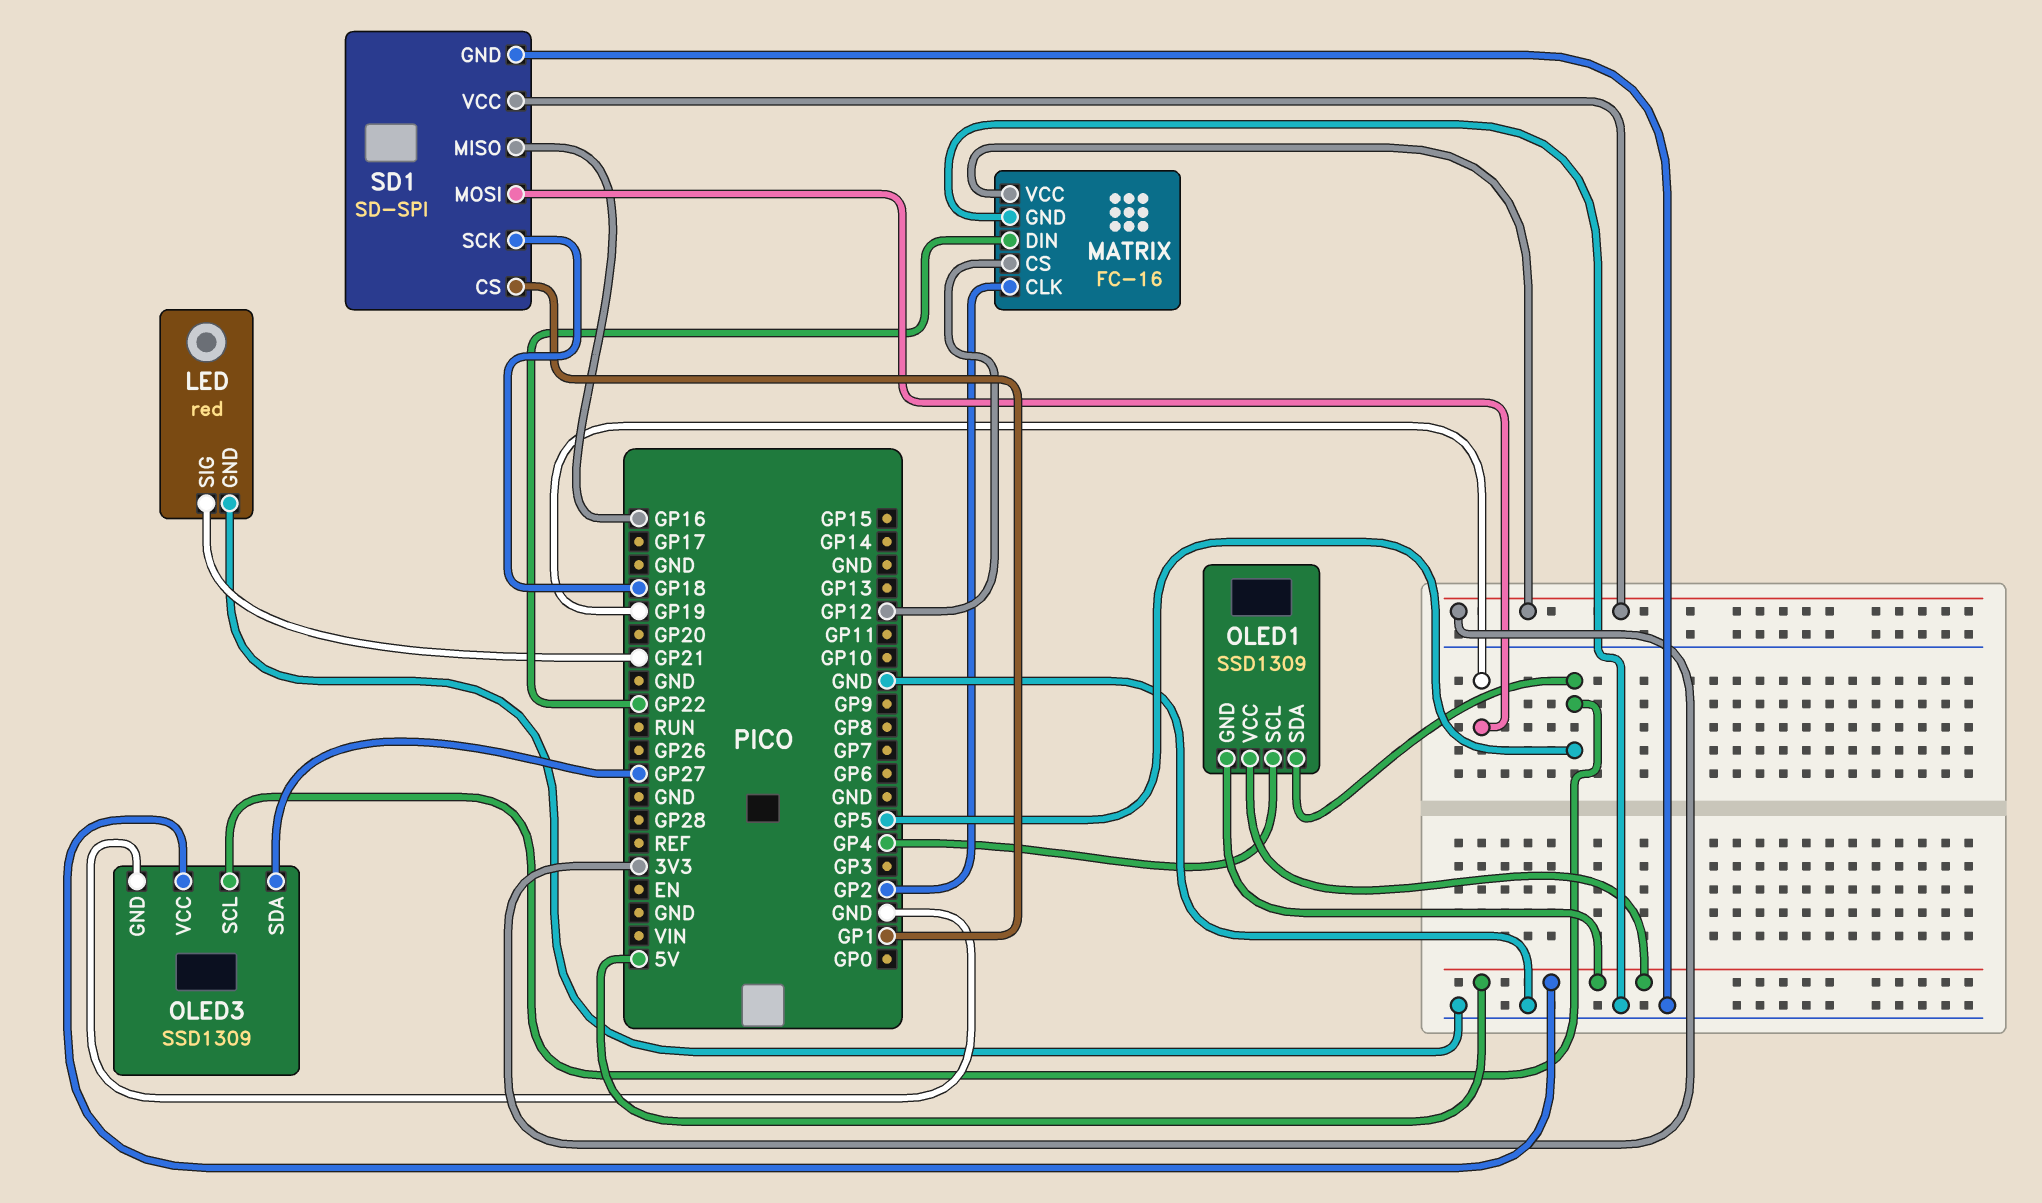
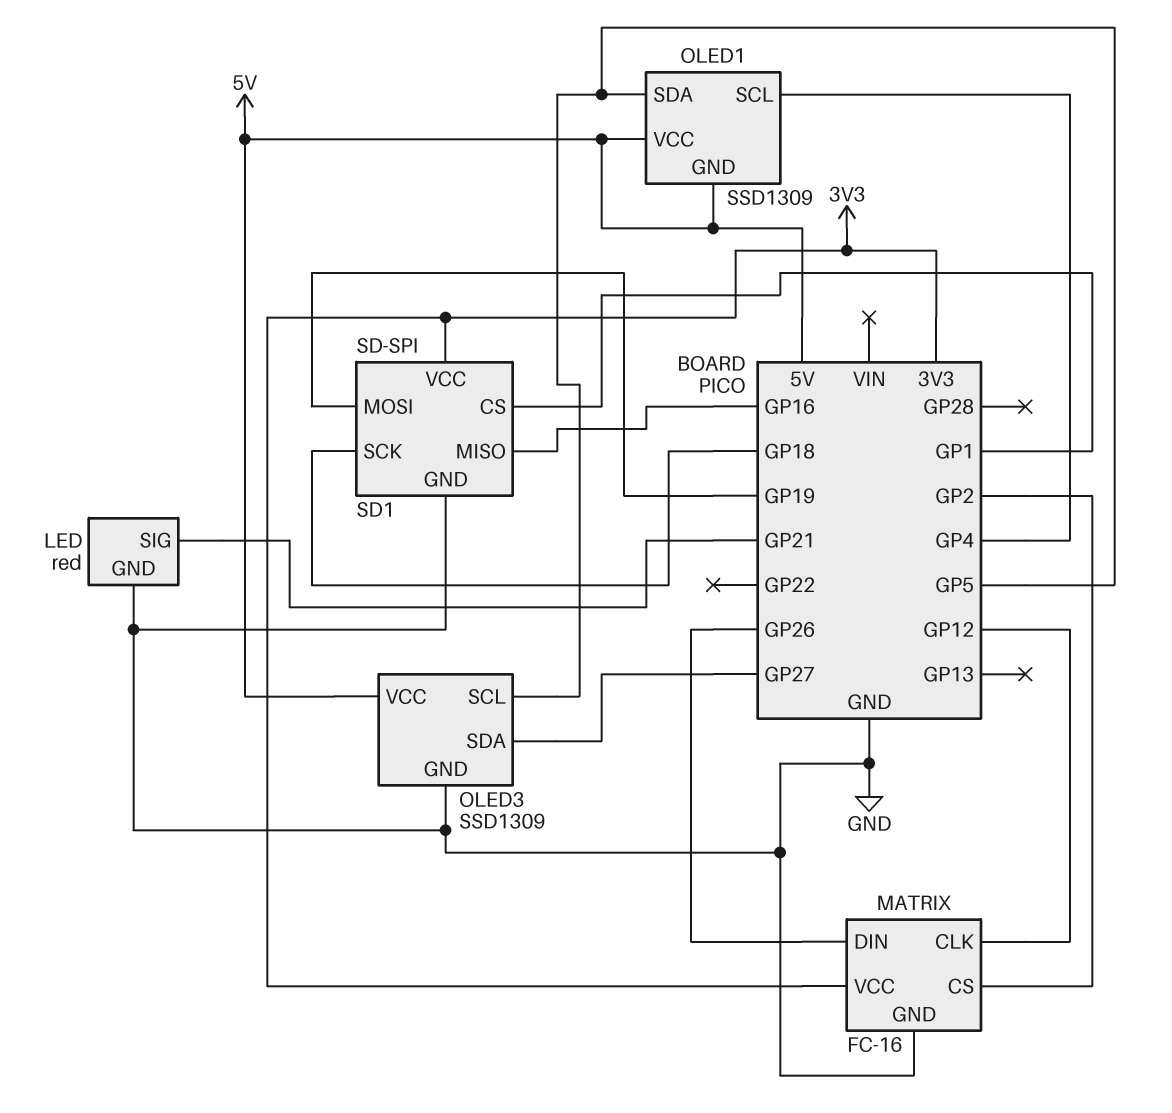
MATRIX pin CLK: GP2 -> GP12
MATRIX pin CS: GP12 -> GP2
MATRIX pin DIN: GP22 -> GP26

